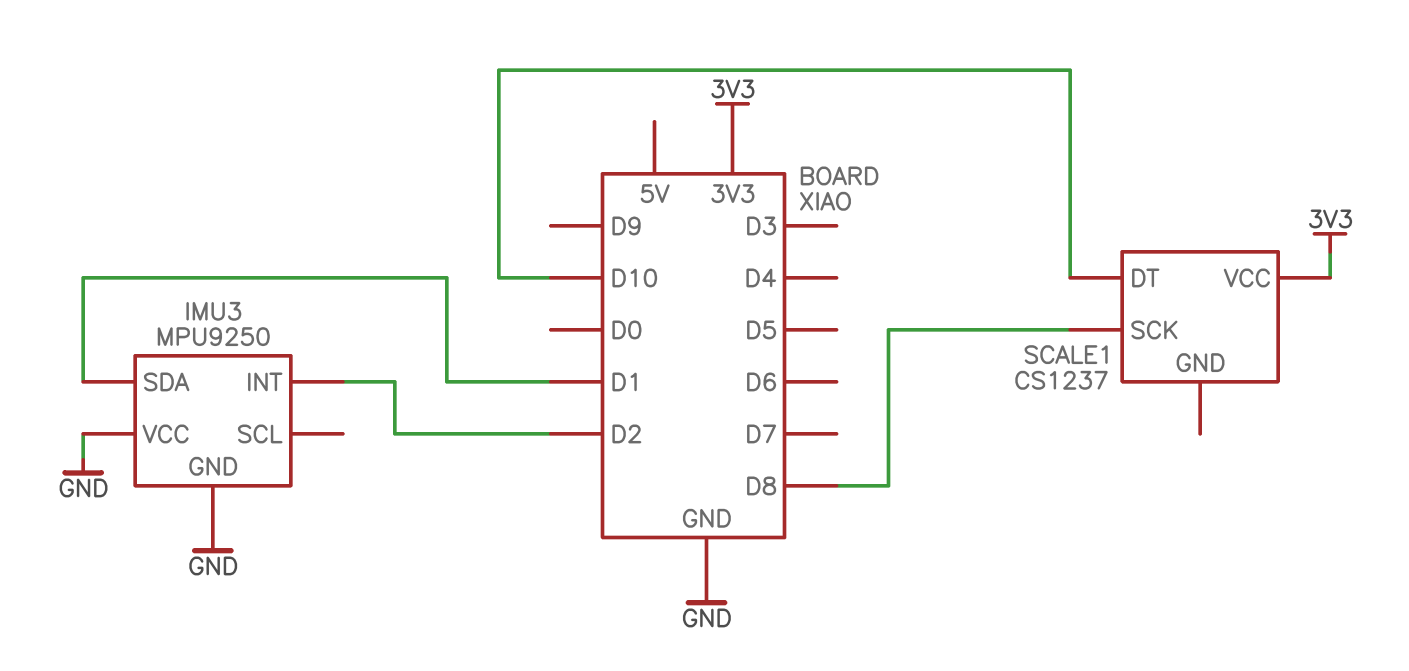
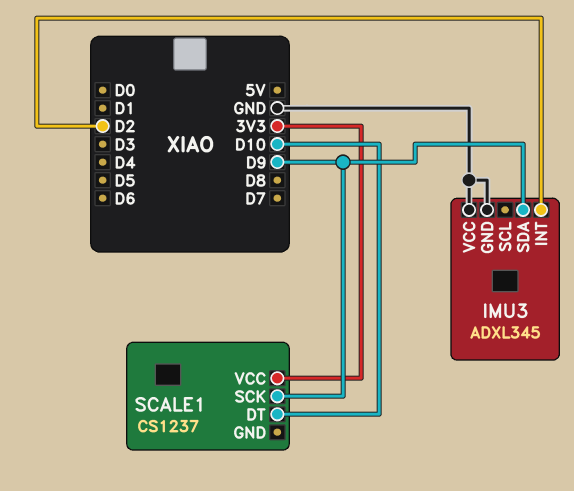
IMU3: MPU9250 -> ADXL345
IMU3 pin SDA: D1 -> D9
SCALE1 pin SCK: D8 -> D9

